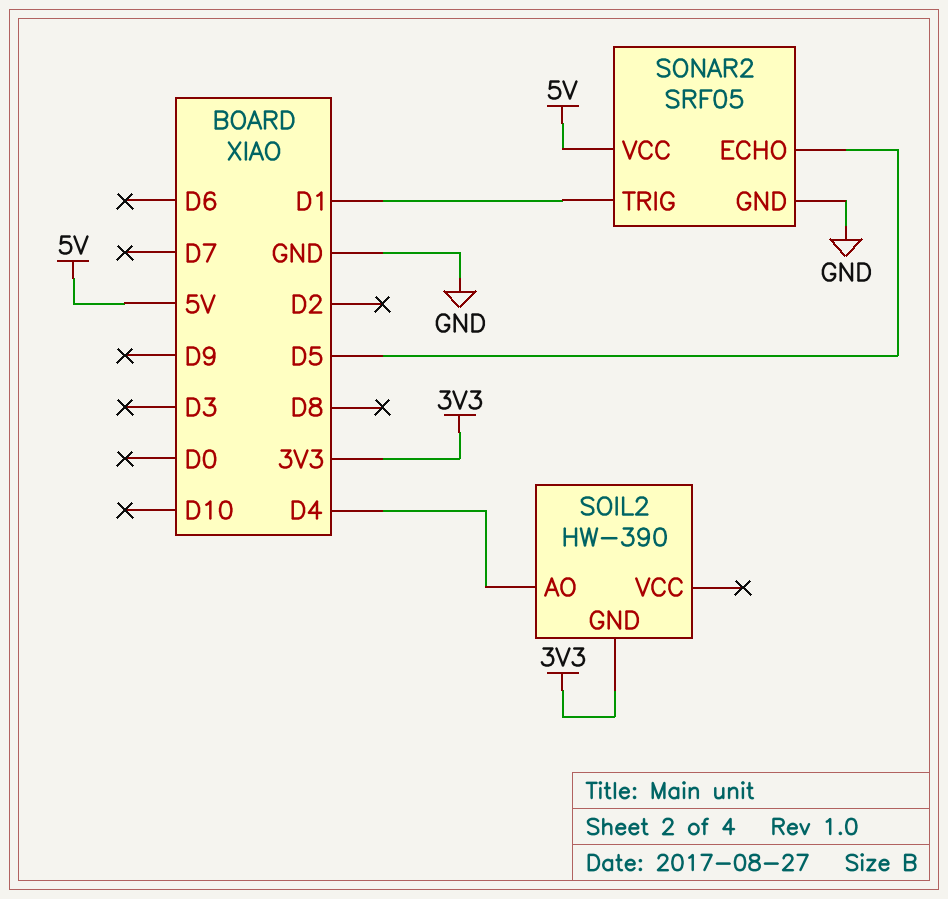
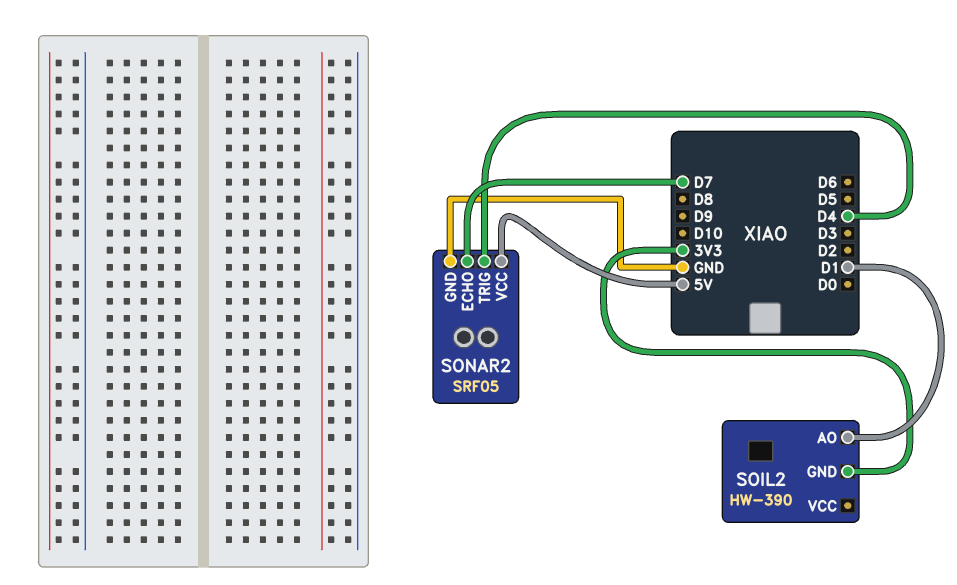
SOIL2 pin AO: D4 -> D1
SONAR2 pin ECHO: D5 -> D7
SONAR2 pin TRIG: D1 -> D4

